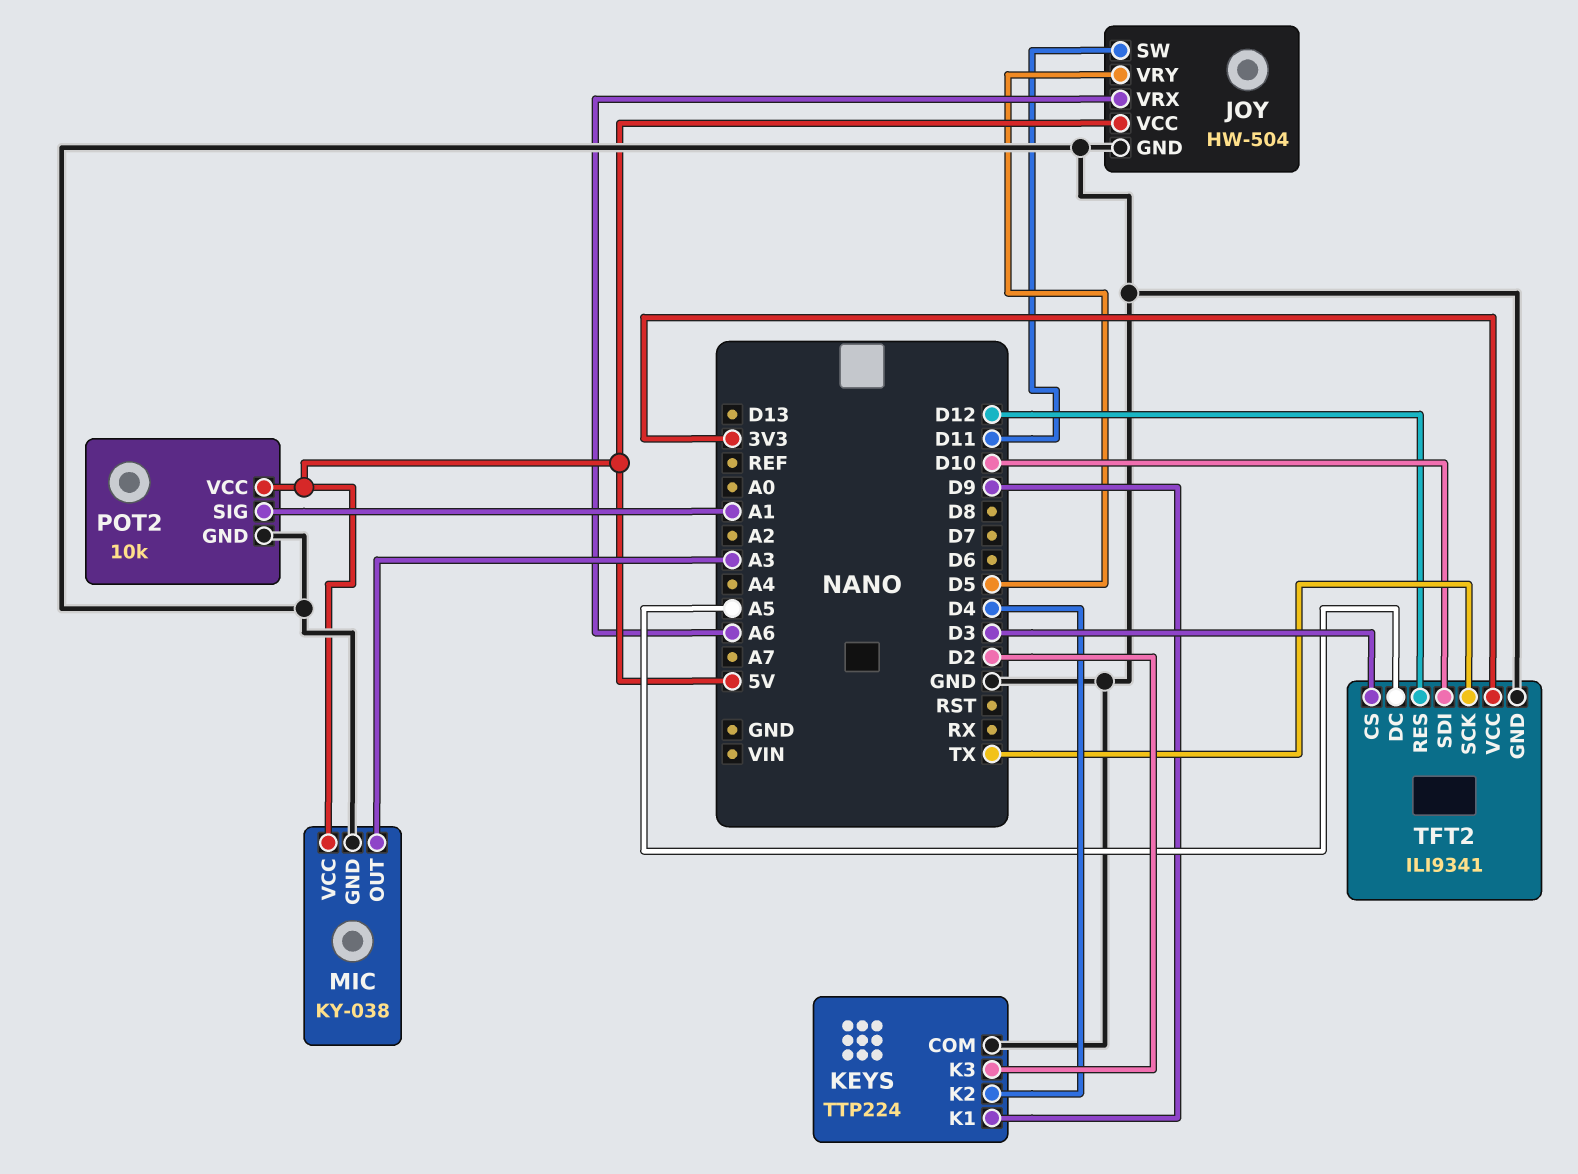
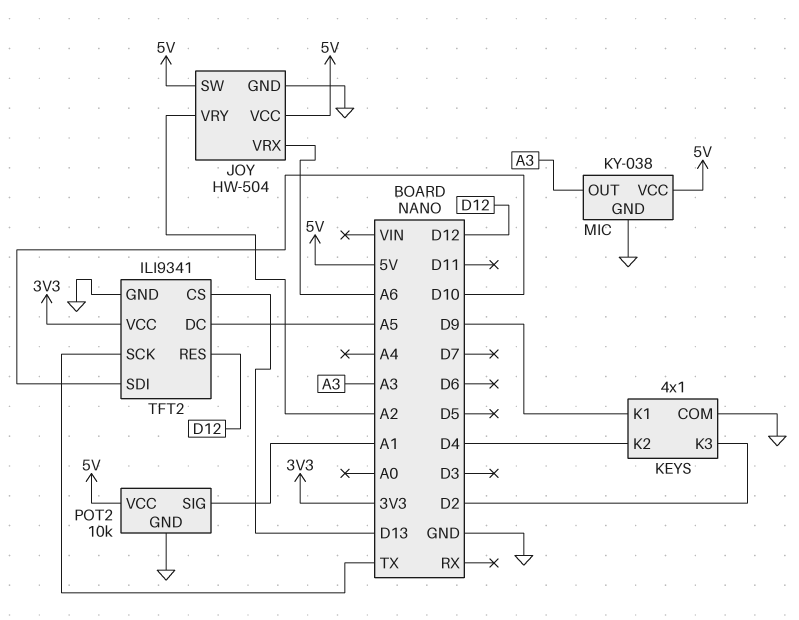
JOY pin SW: D11 -> 5V
JOY pin VRY: D5 -> A2
KEYS: TTP224 -> 4x1
TFT2 pin CS: D3 -> D13

